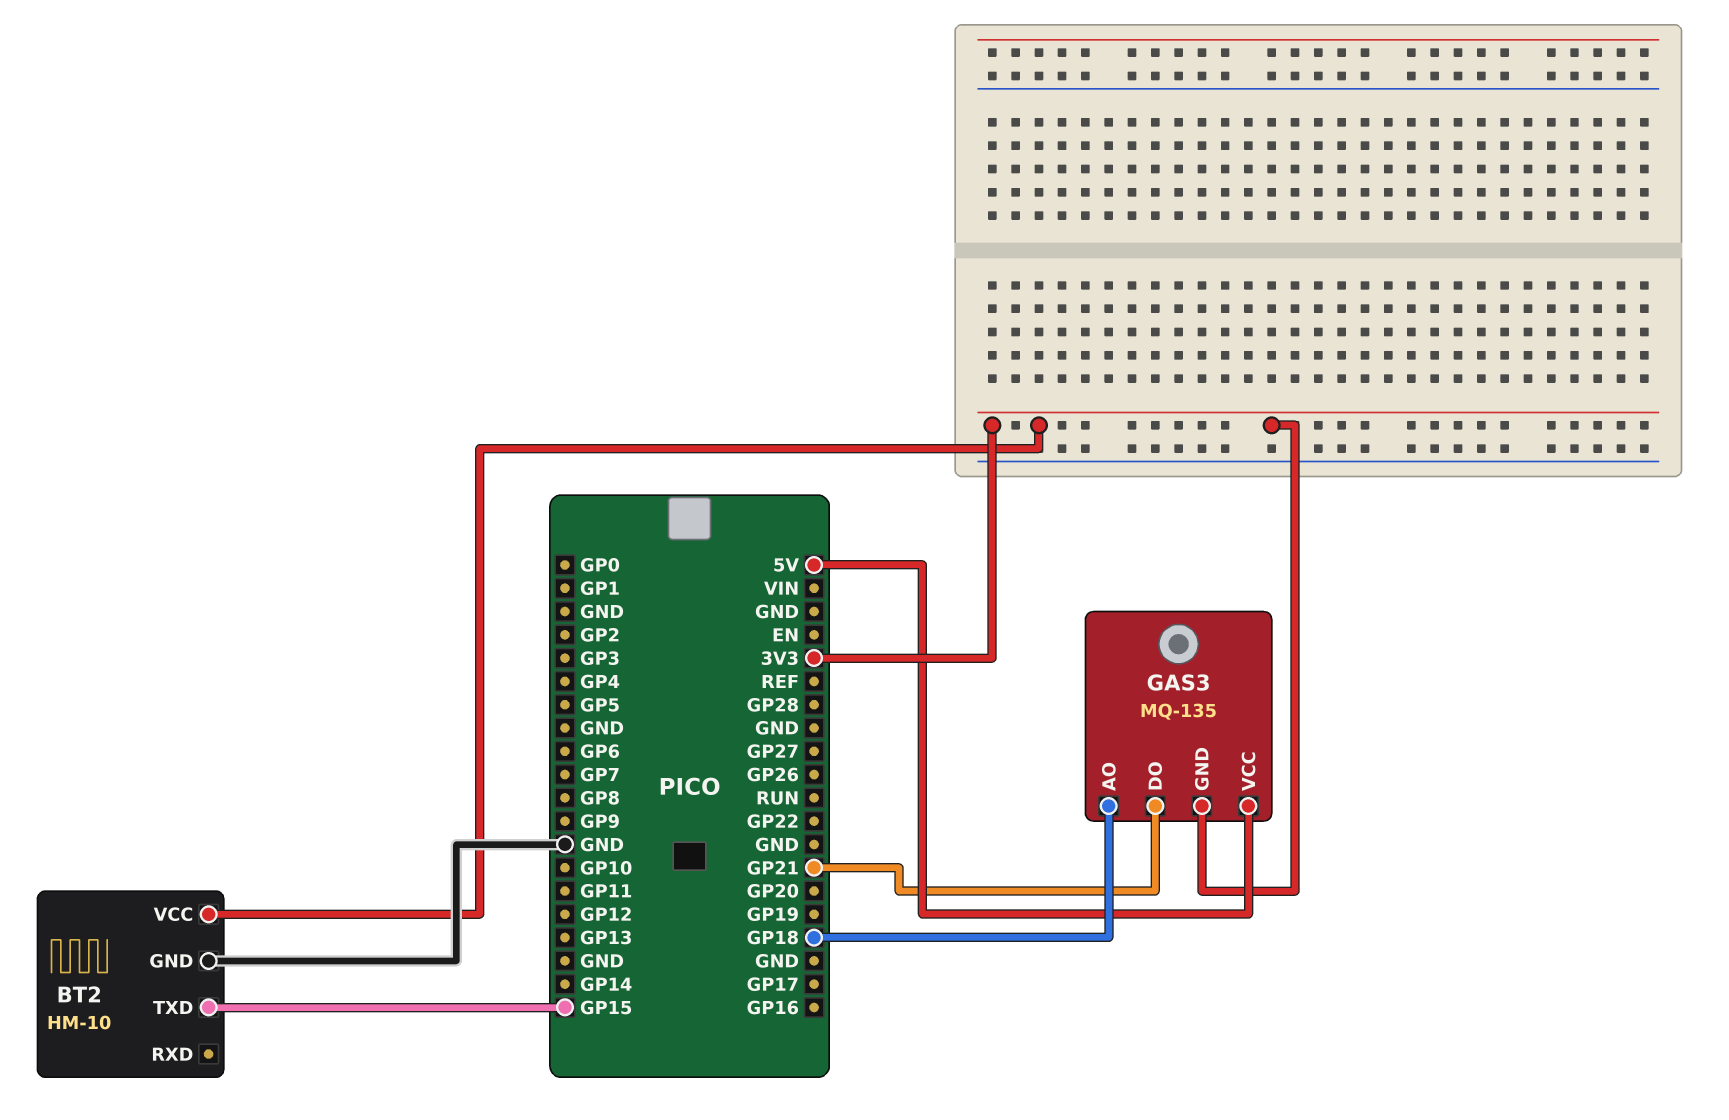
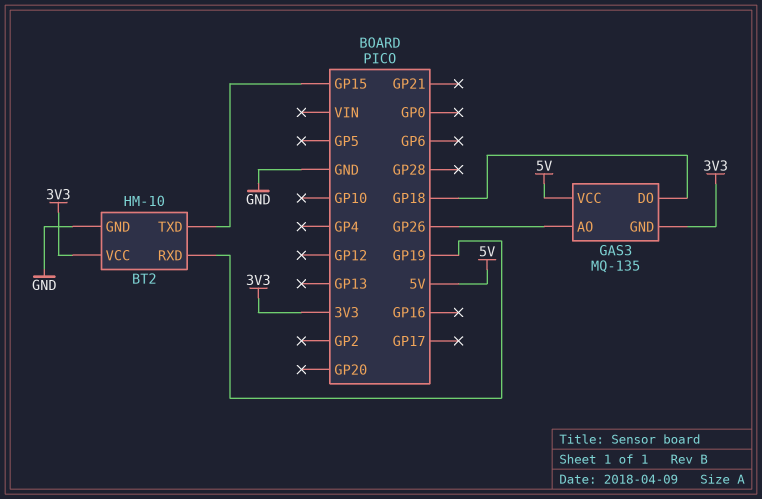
BT2 pin RXD: none -> GP19
GAS3 pin AO: GP18 -> GP26
GAS3 pin DO: GP21 -> GP18

